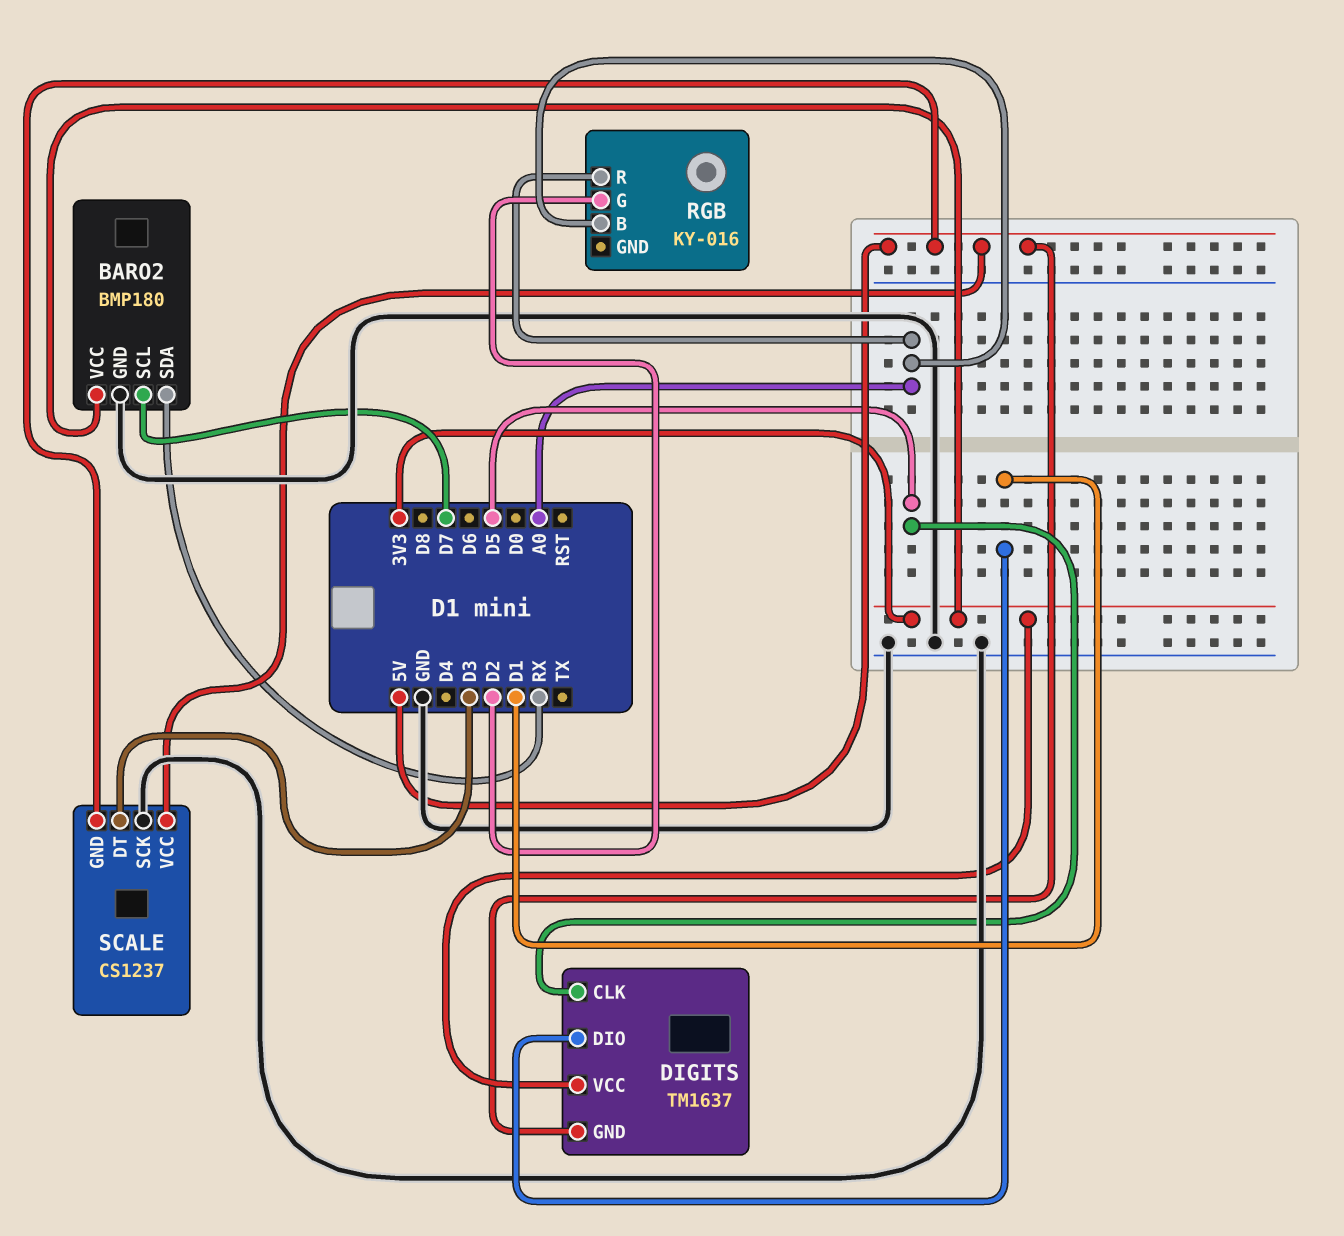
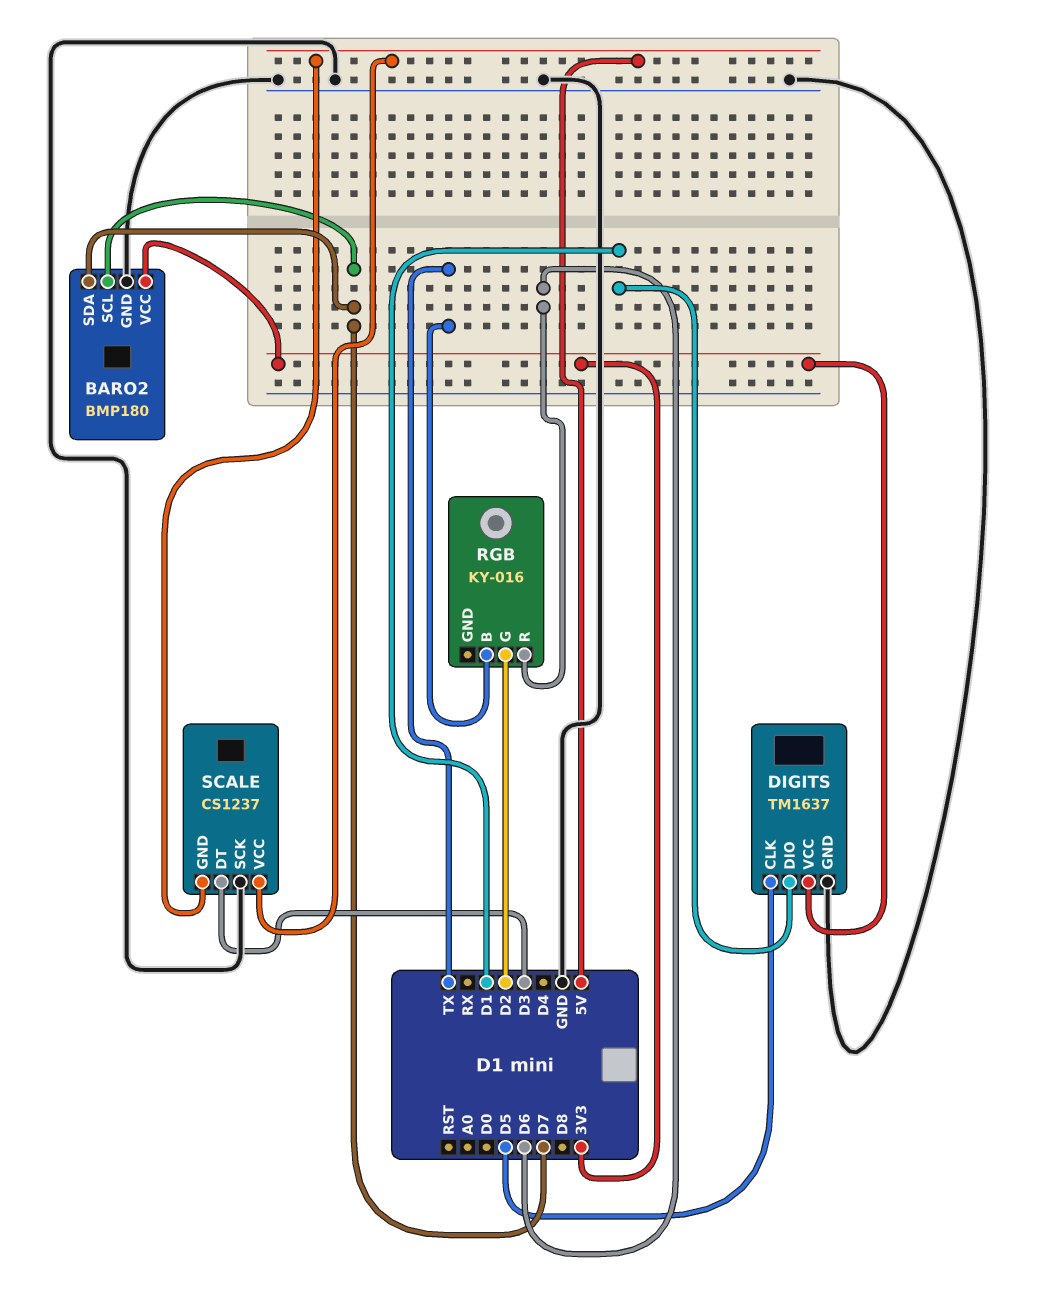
BARO2 pin SDA: RX -> D7
DIGITS pin GND: 5V -> GND
RGB pin B: A0 -> TX
RGB pin R: A0 -> D6

